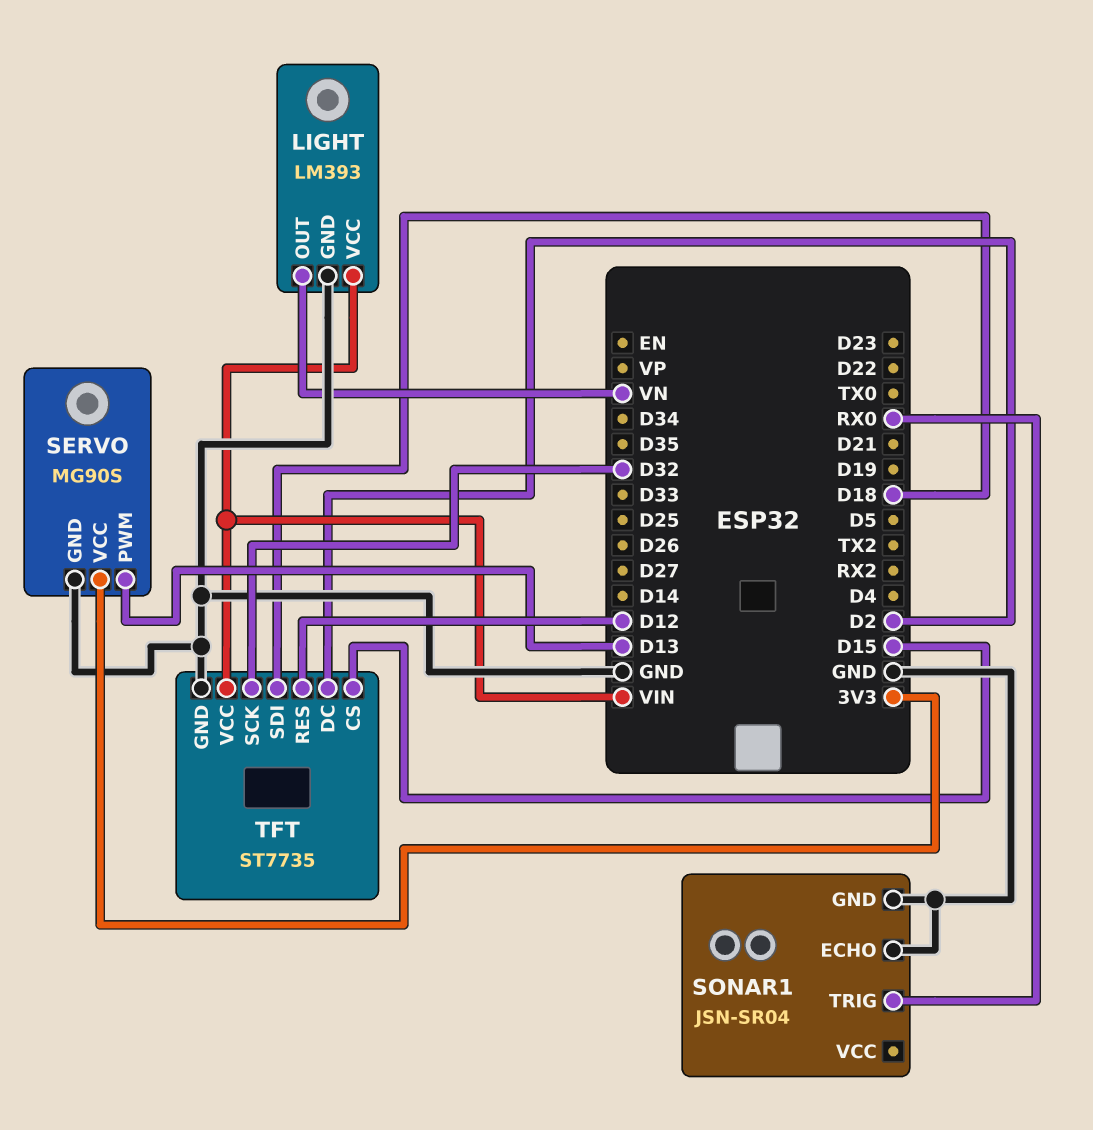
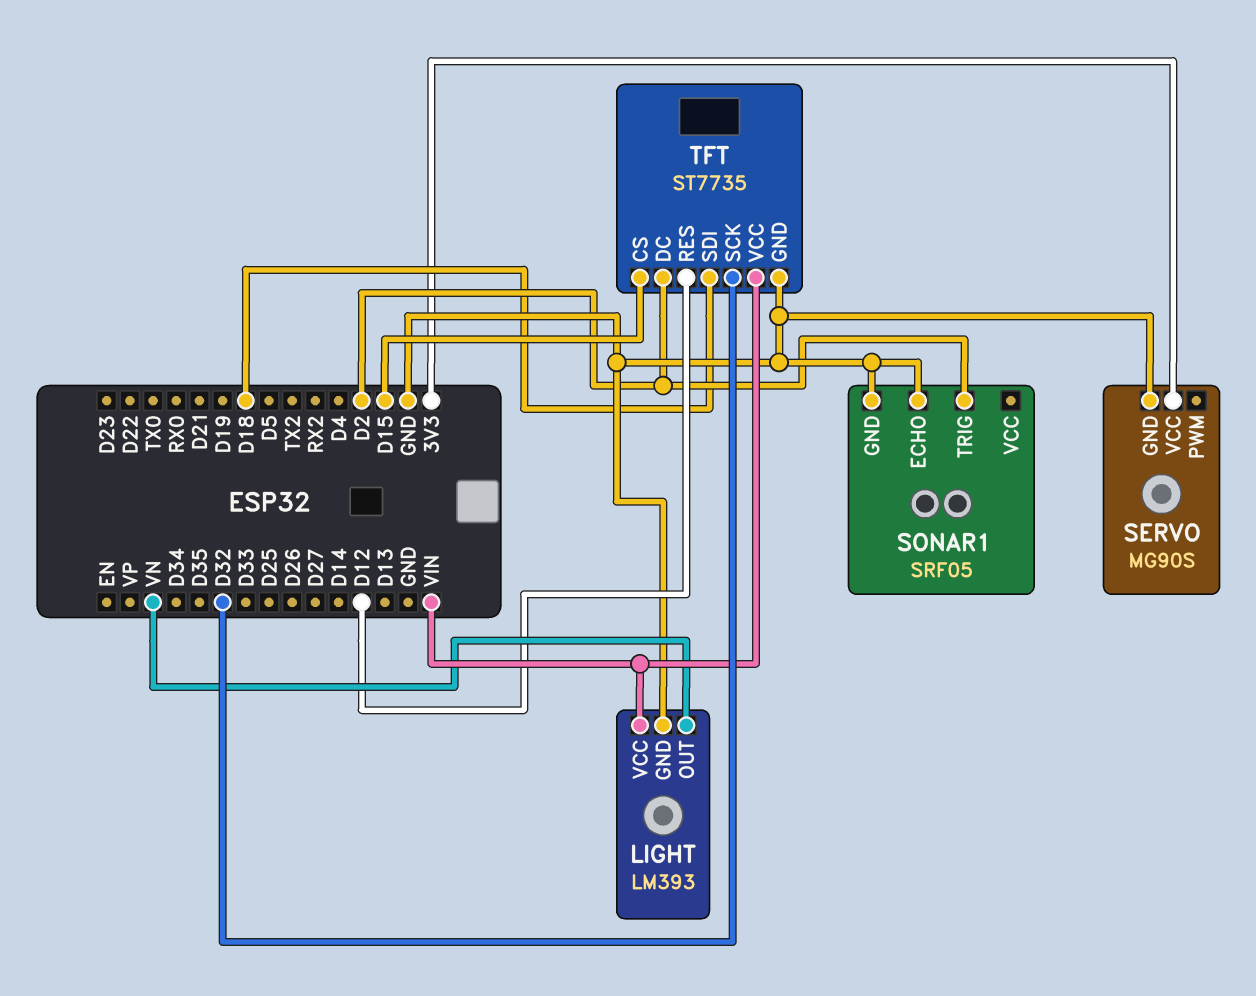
SERVO pin PWM: D13 -> none
SONAR1: JSN-SR04 -> SRF05
SONAR1 pin TRIG: RX0 -> D2

